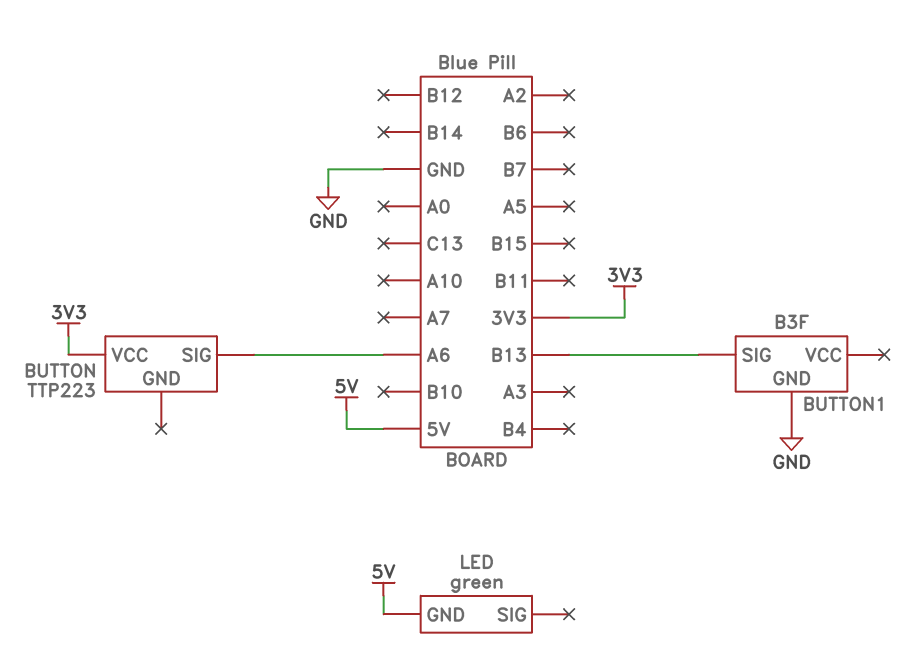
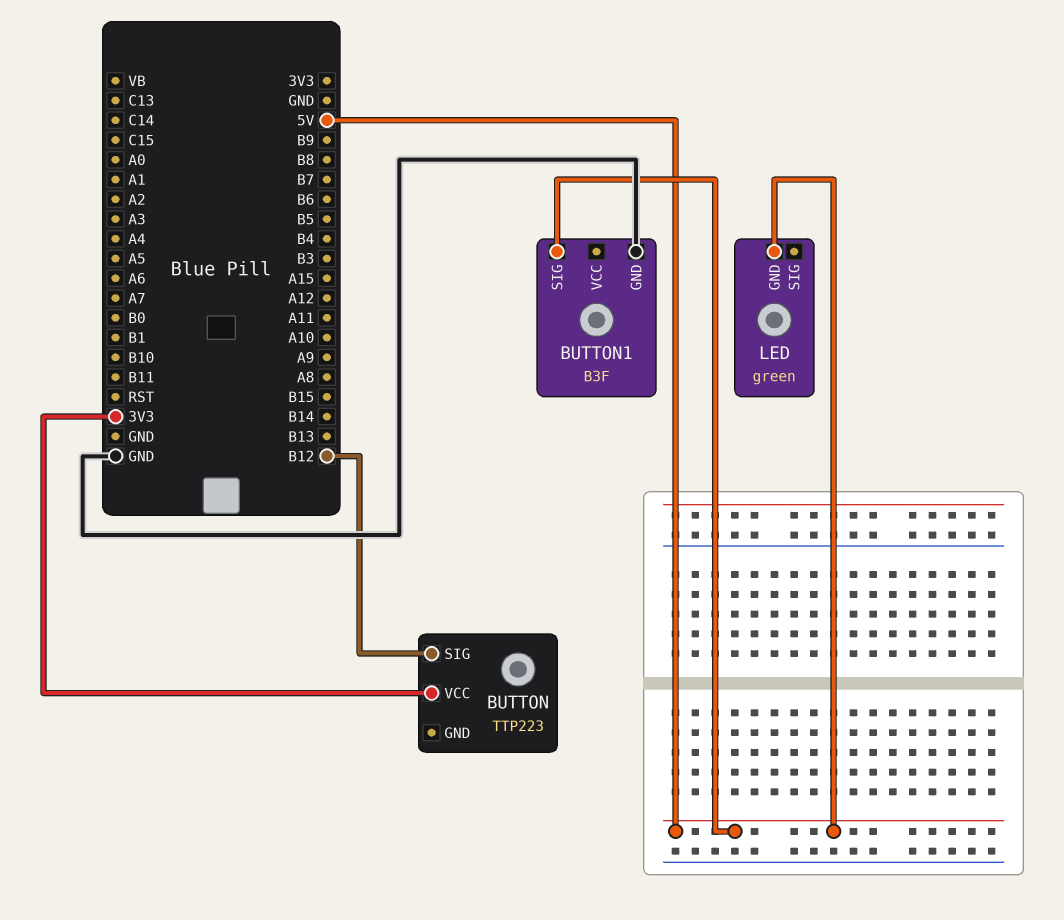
BUTTON pin SIG: A6 -> B12
BUTTON1 pin SIG: B13 -> 5V

